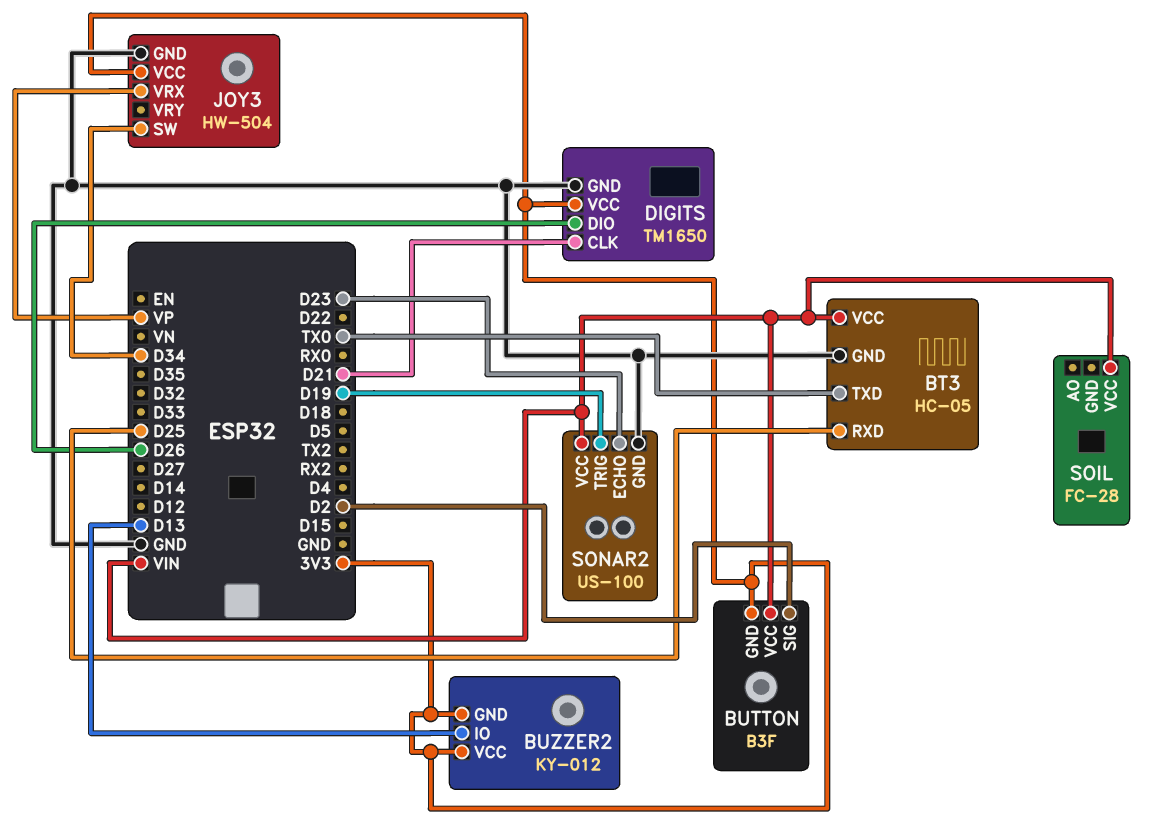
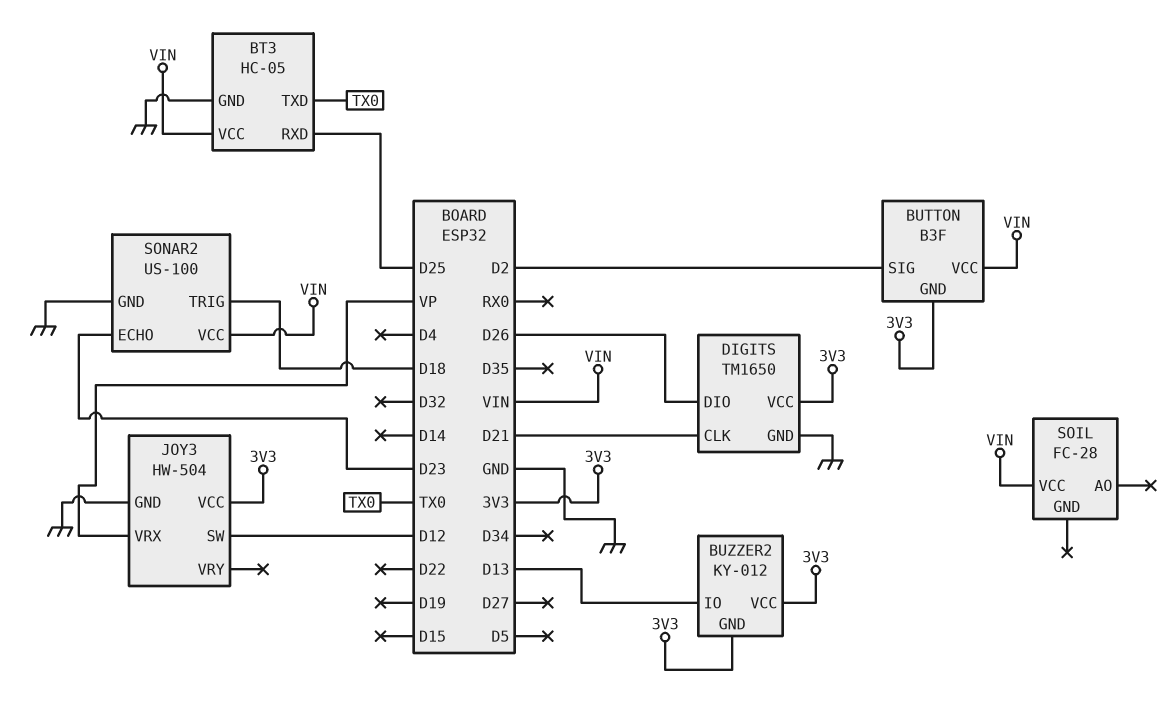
JOY3 pin SW: D34 -> D12
SONAR2 pin TRIG: D19 -> D18

